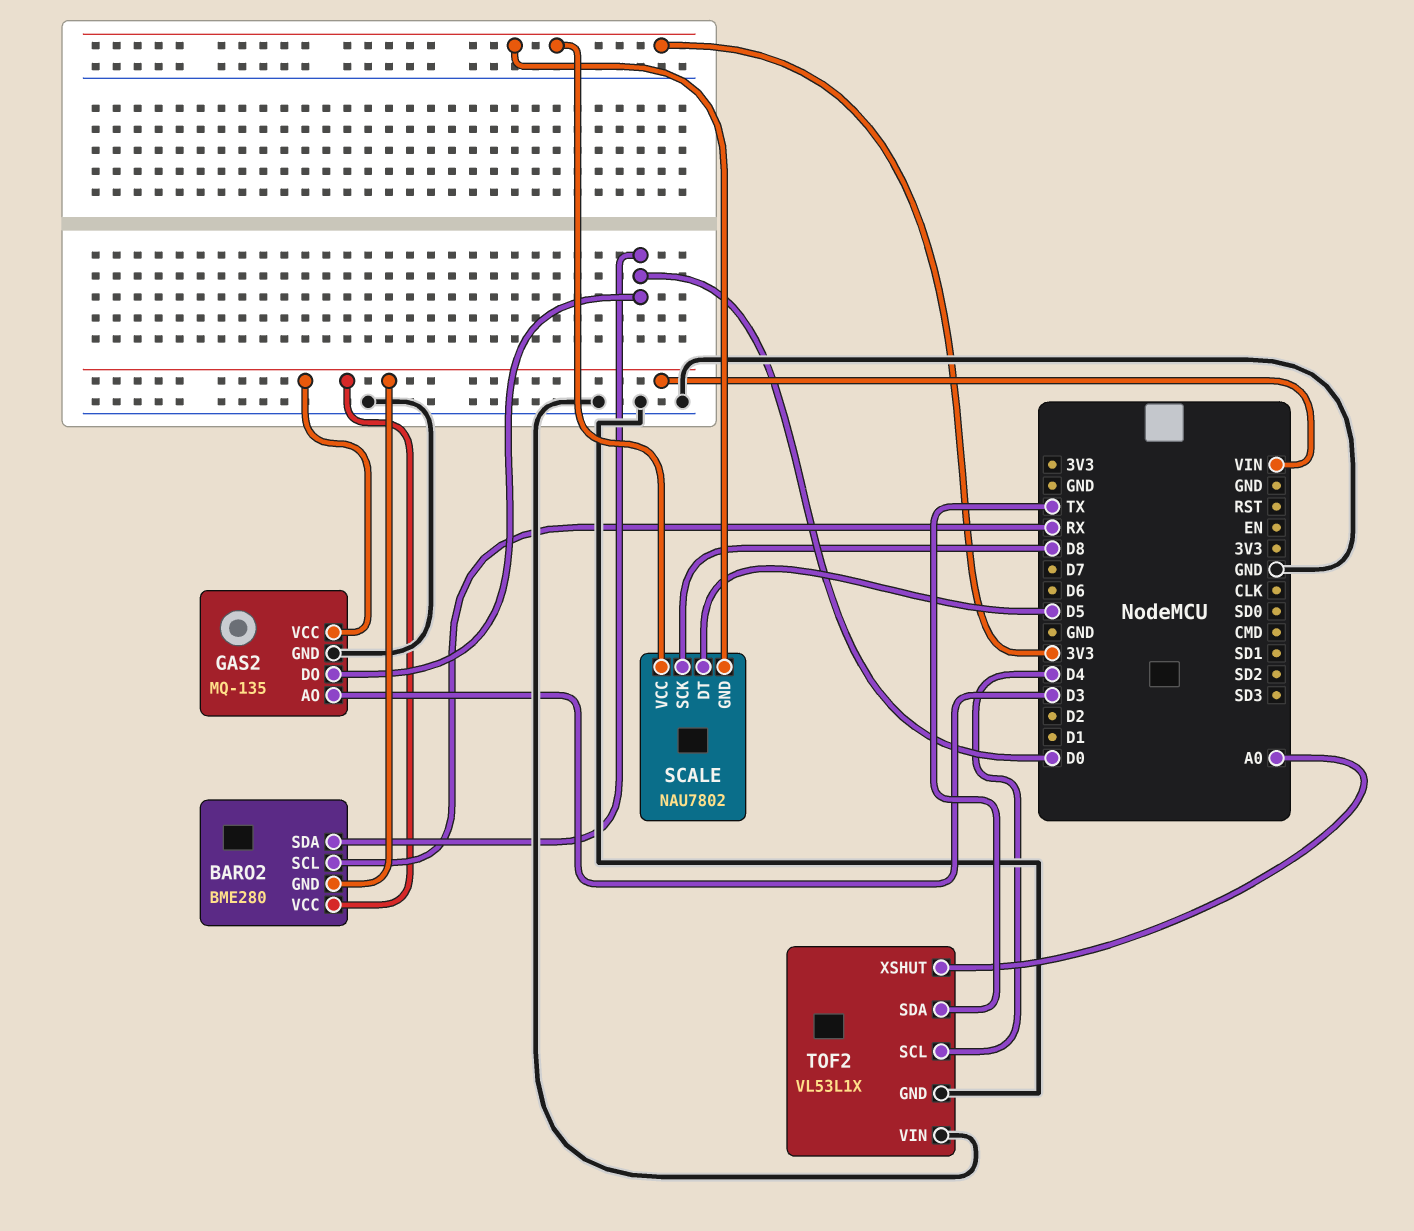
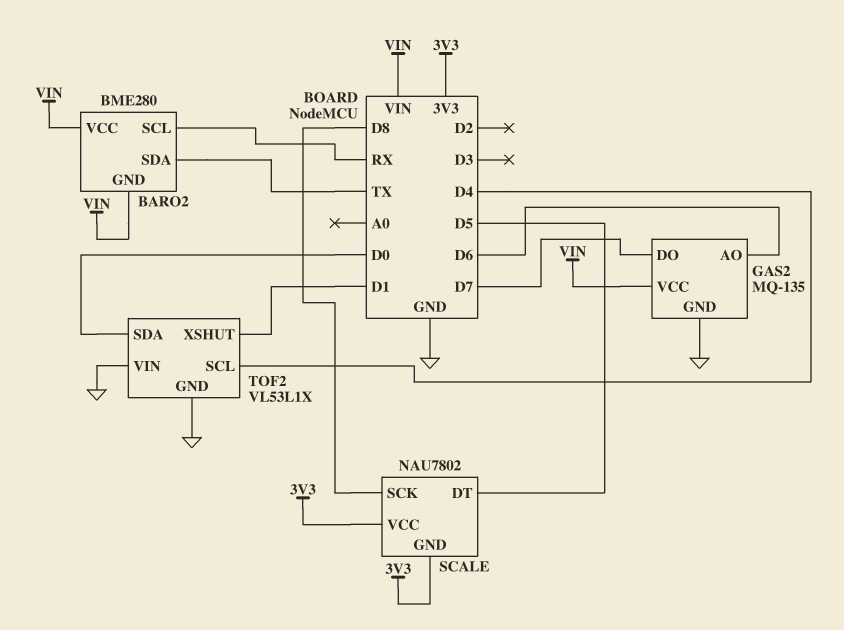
BARO2 pin SDA: D0 -> TX
GAS2 pin AO: D3 -> D6
GAS2 pin DO: D0 -> D7
TOF2 pin SDA: TX -> D0
TOF2 pin XSHUT: A0 -> D1

